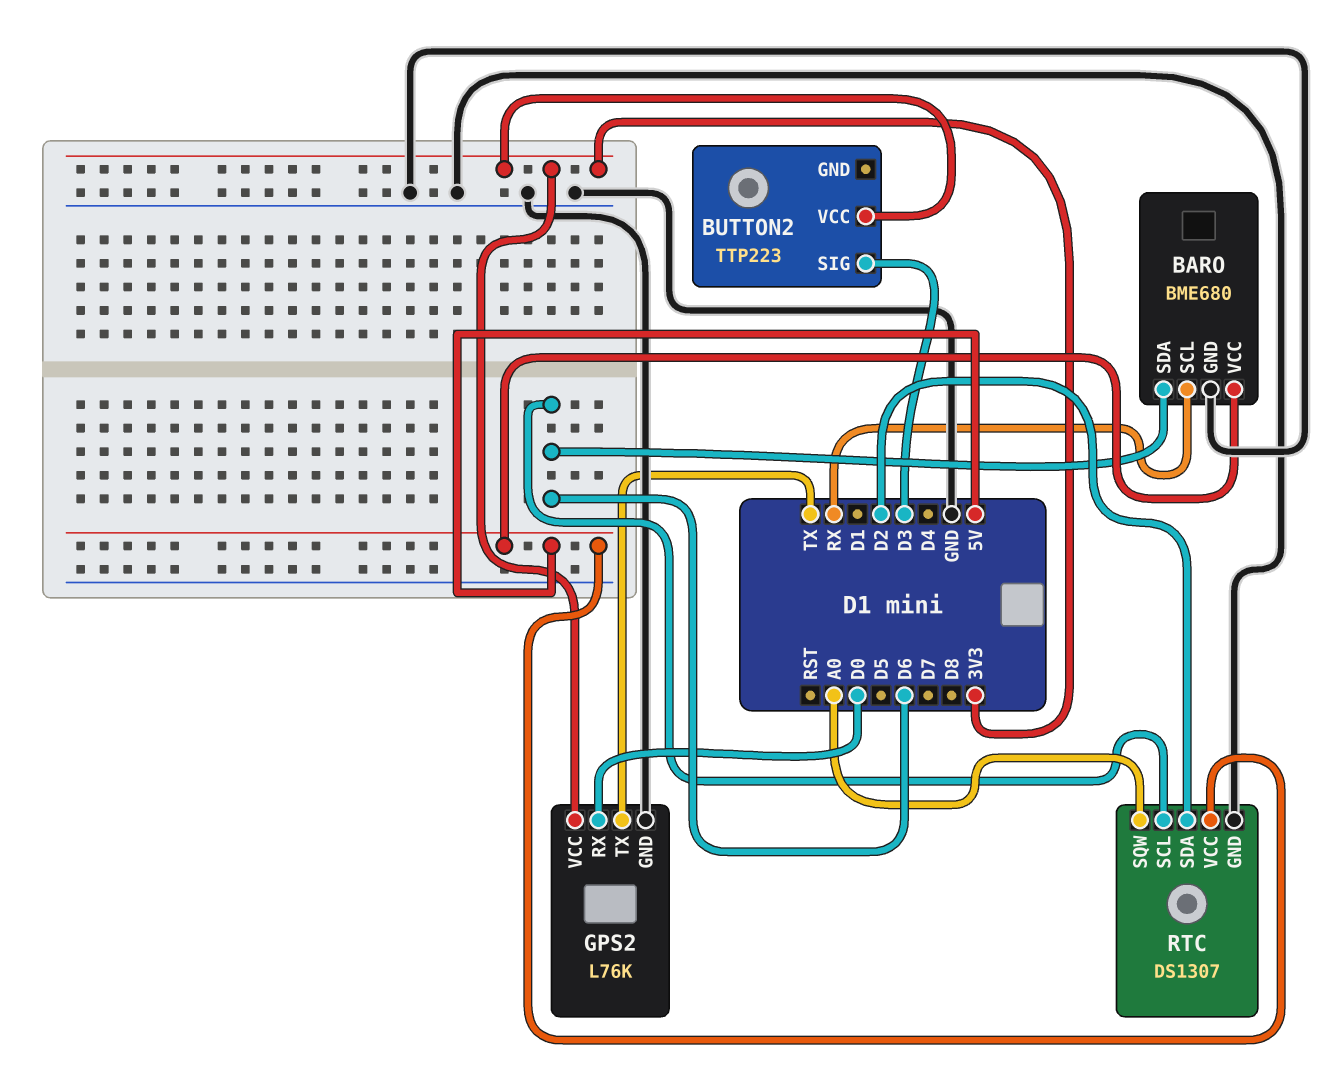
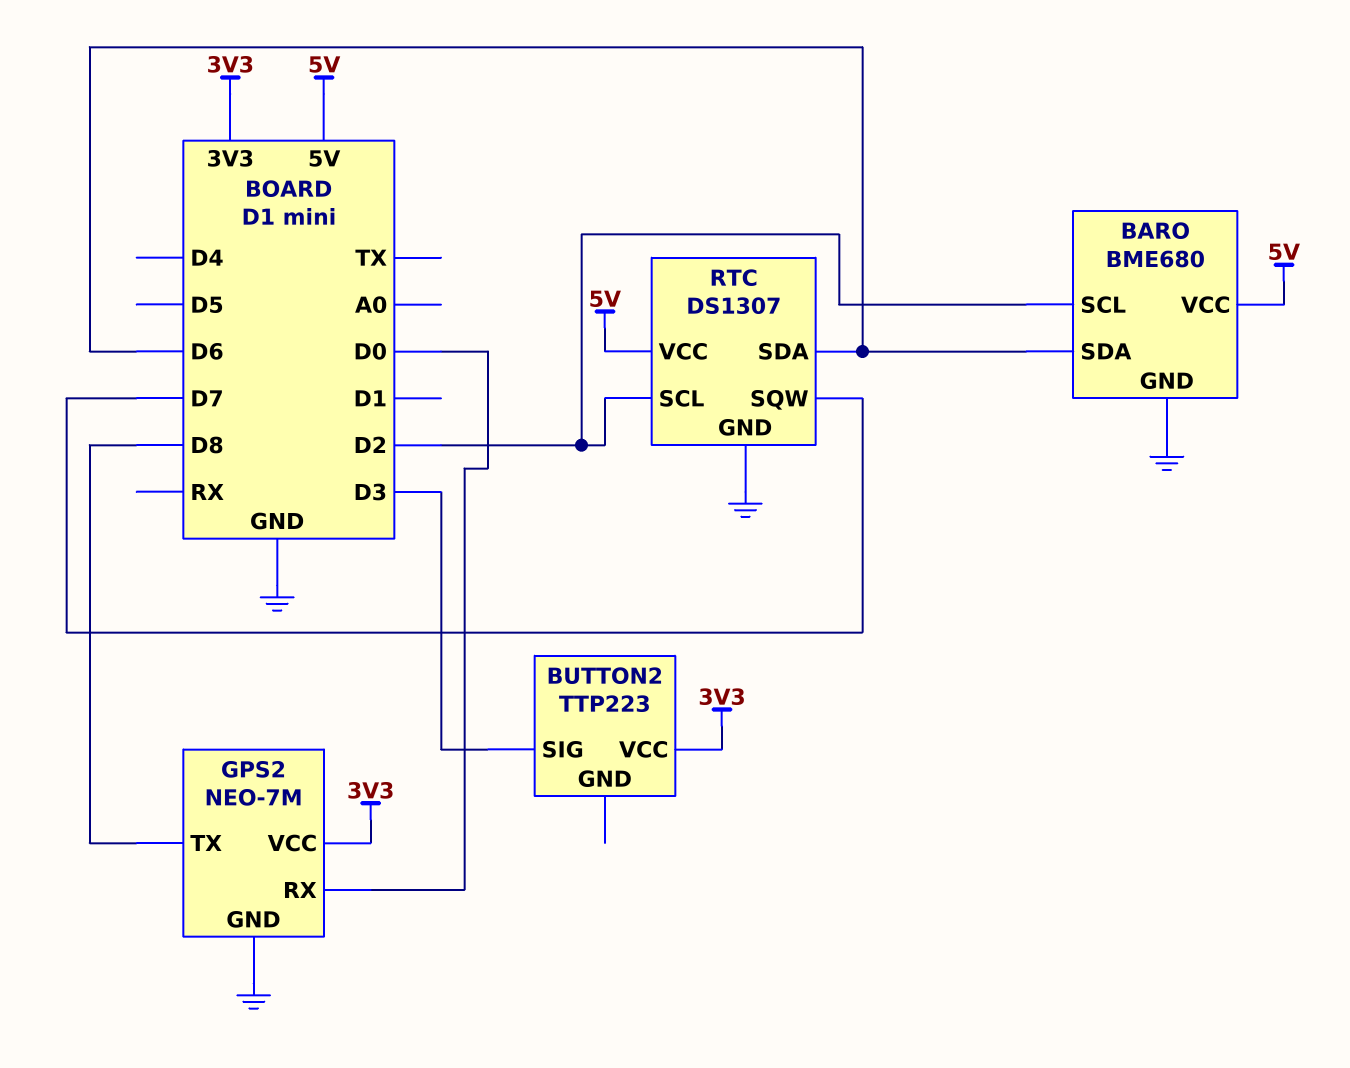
BARO pin SCL: RX -> D2
GPS2: L76K -> NEO-7M
GPS2 pin TX: TX -> D8
RTC pin SCL: D6 -> D2
RTC pin SDA: D2 -> D6
RTC pin SQW: A0 -> D7

